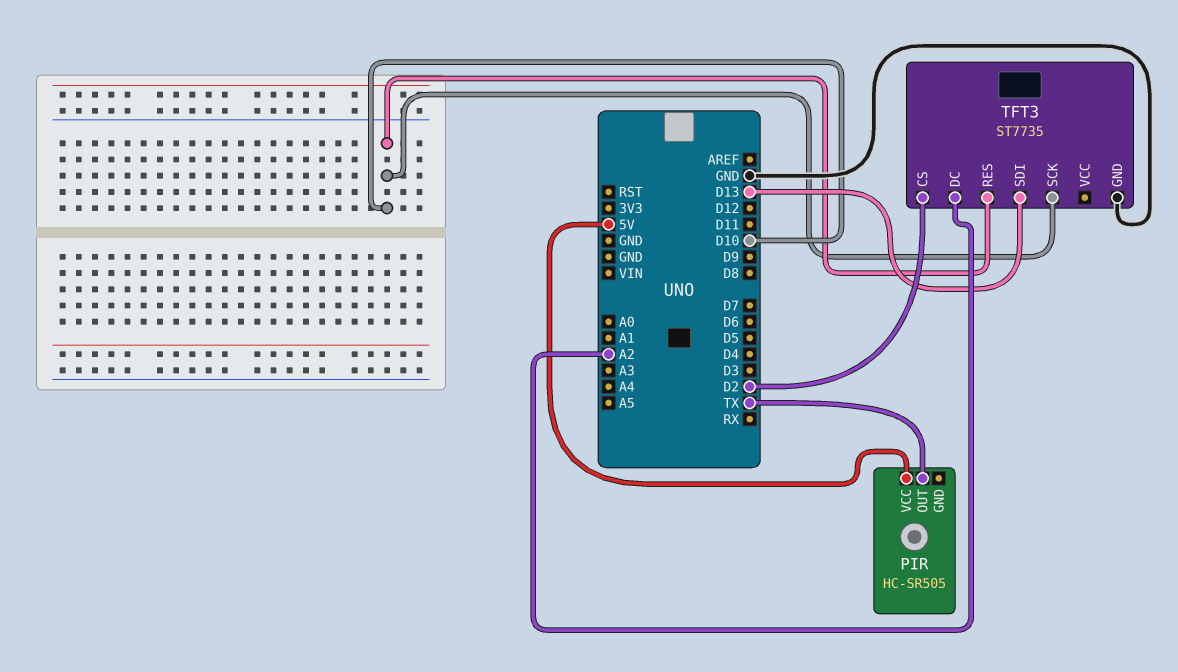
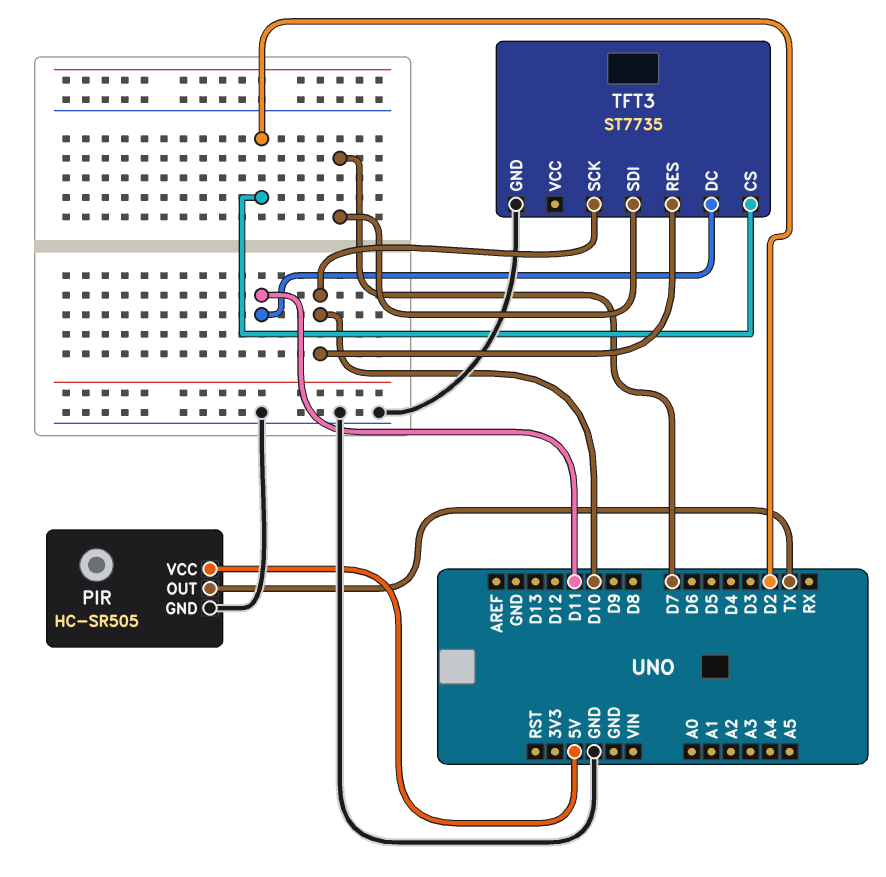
PIR pin GND: none -> GND
TFT3 pin DC: A2 -> D11
TFT3 pin SDI: D13 -> D7

